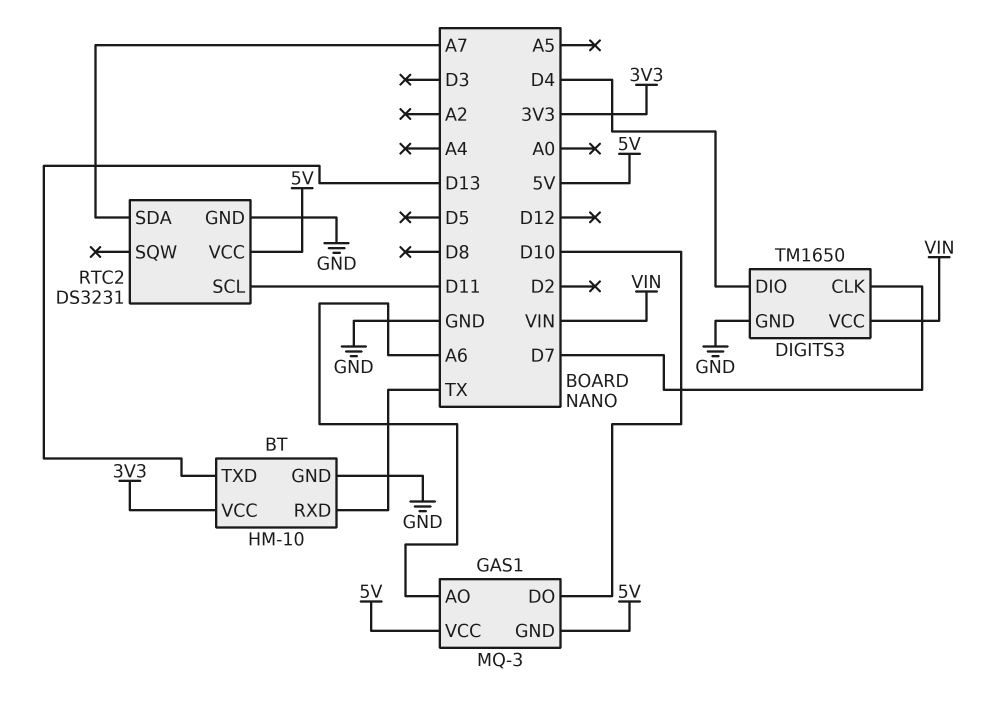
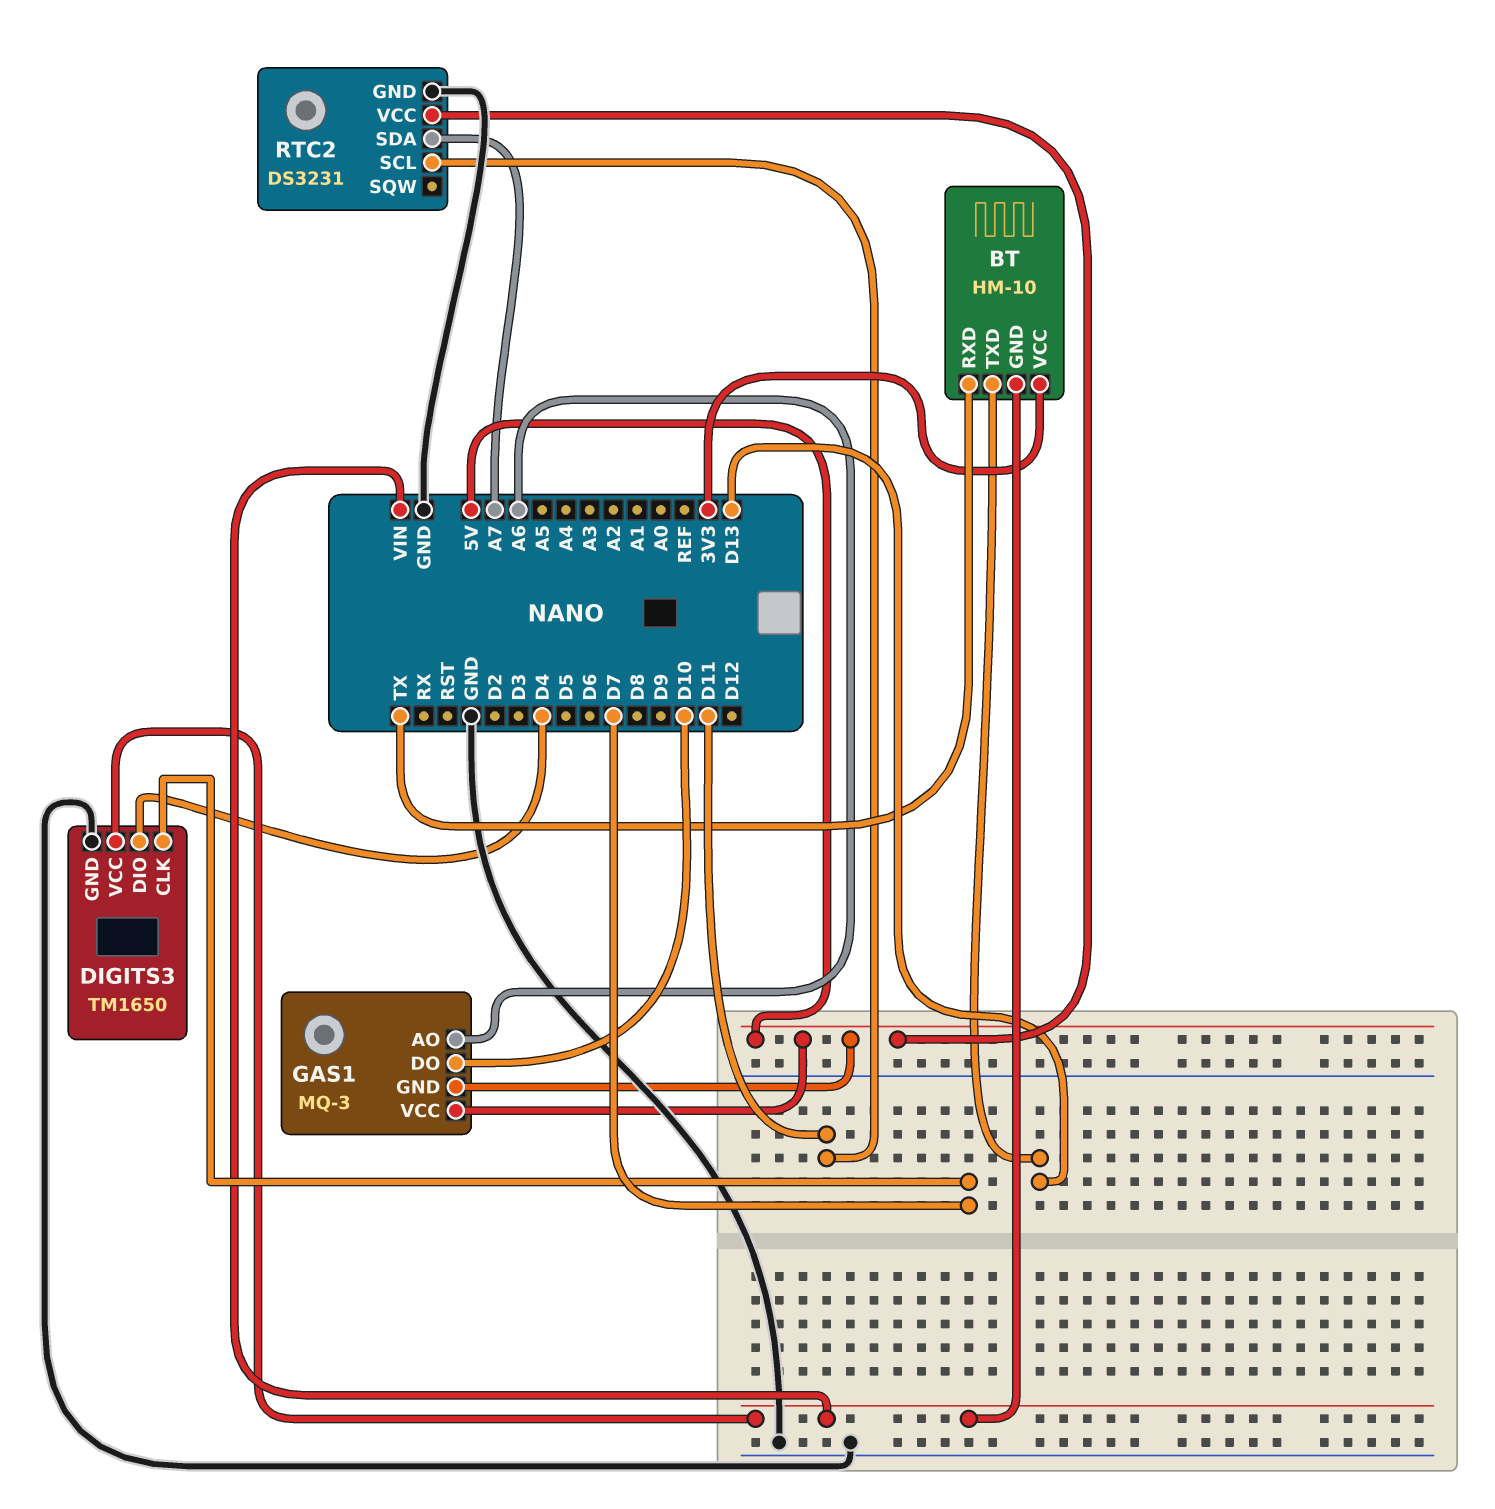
BT pin GND: GND -> VIN

